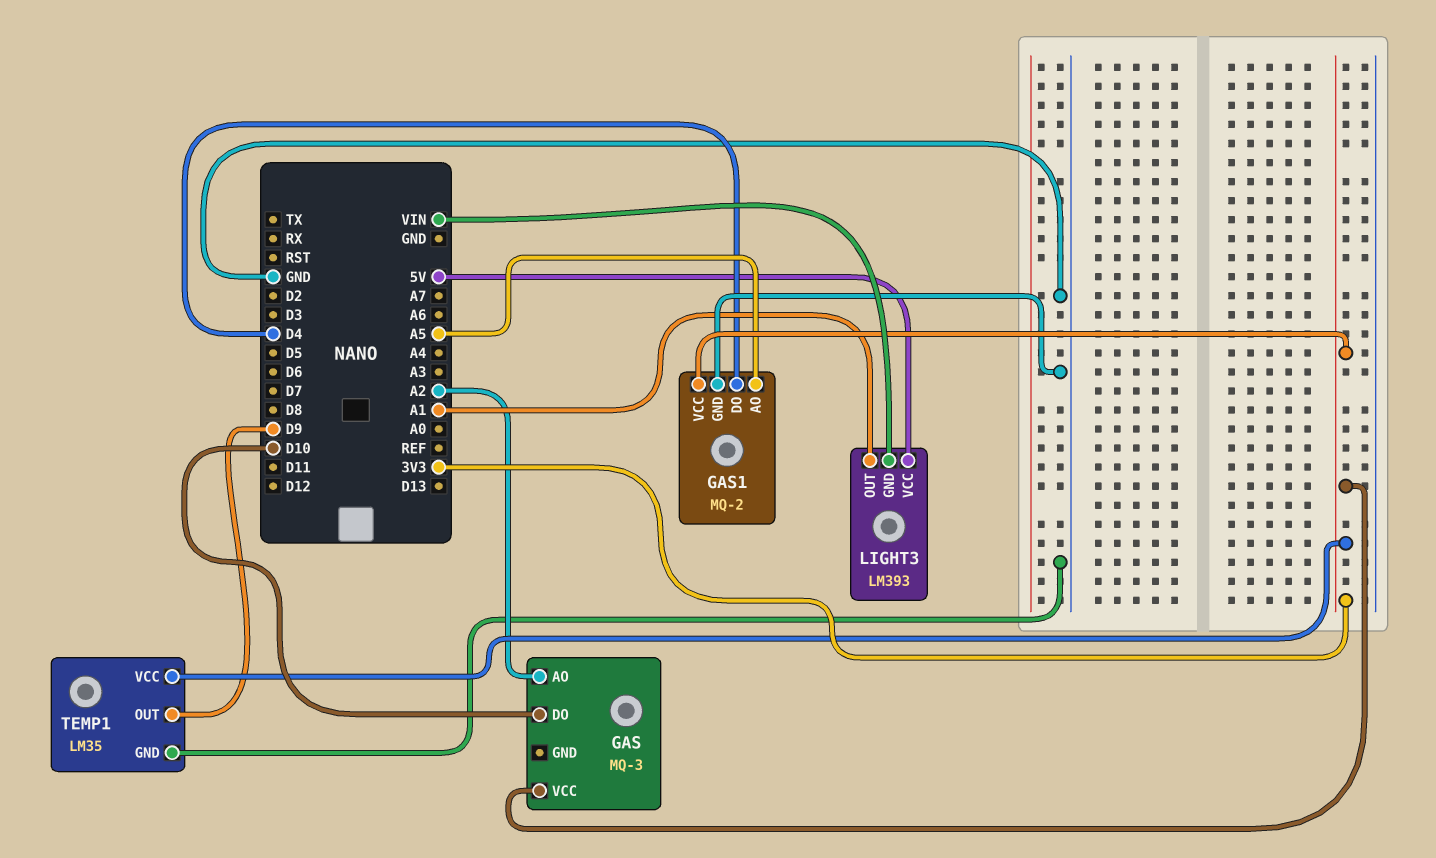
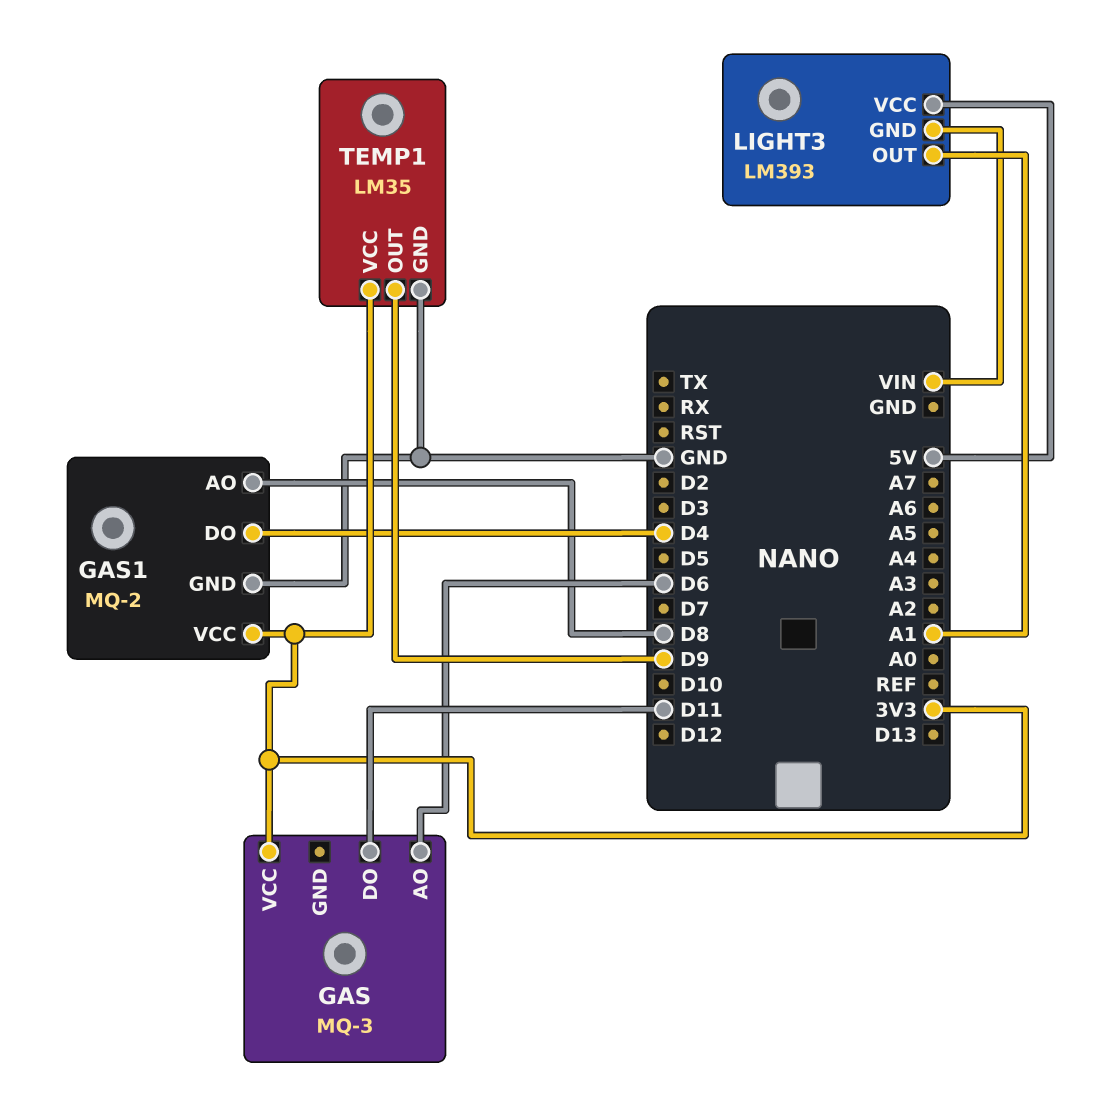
GAS pin AO: A2 -> D6
GAS pin DO: D10 -> D11
GAS1 pin AO: A5 -> D8

